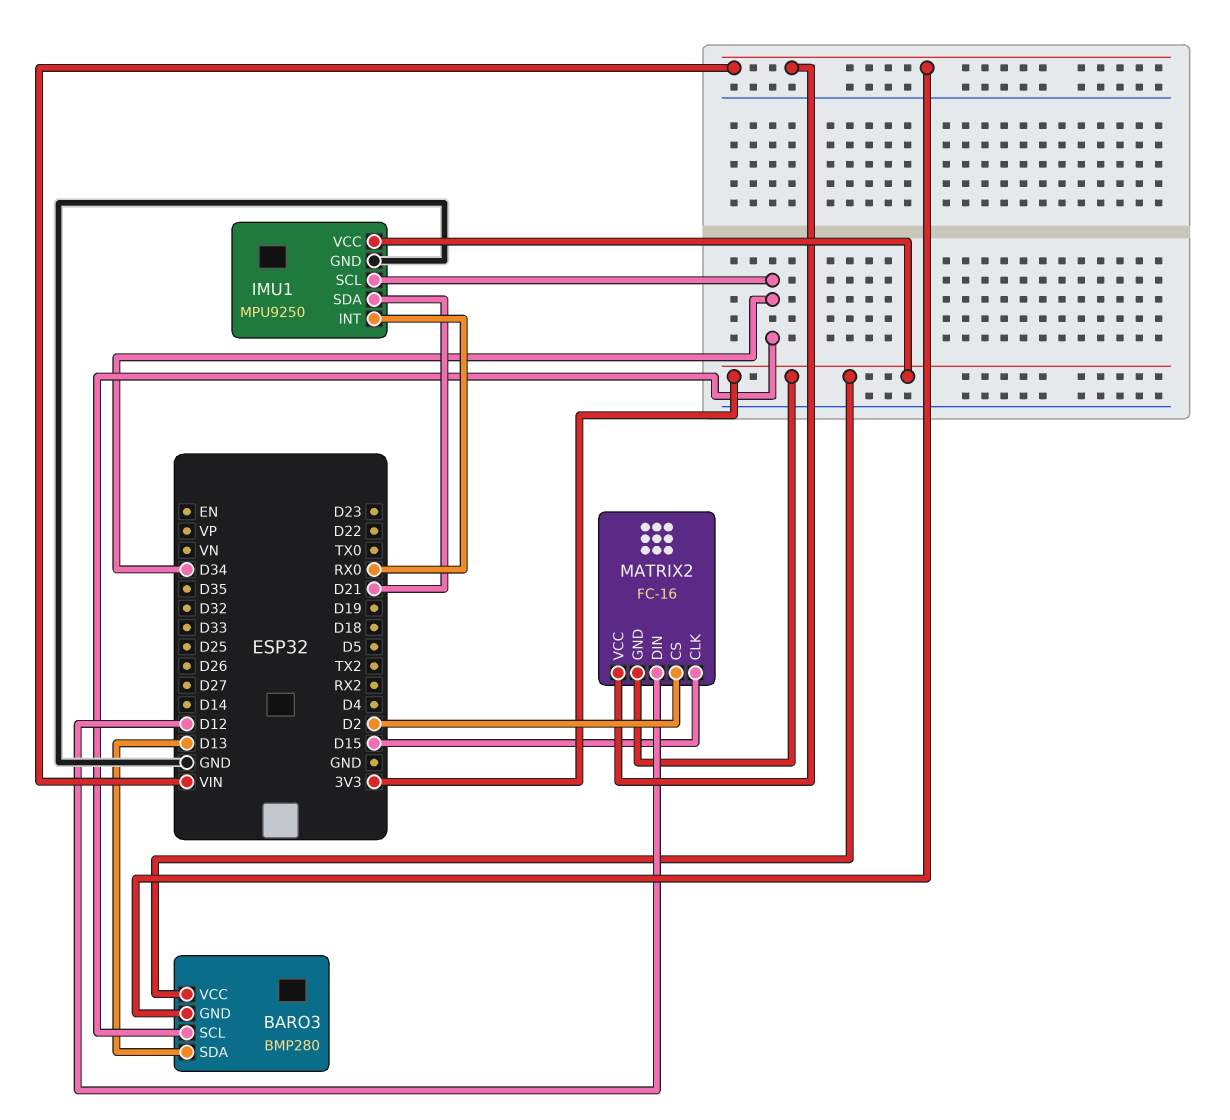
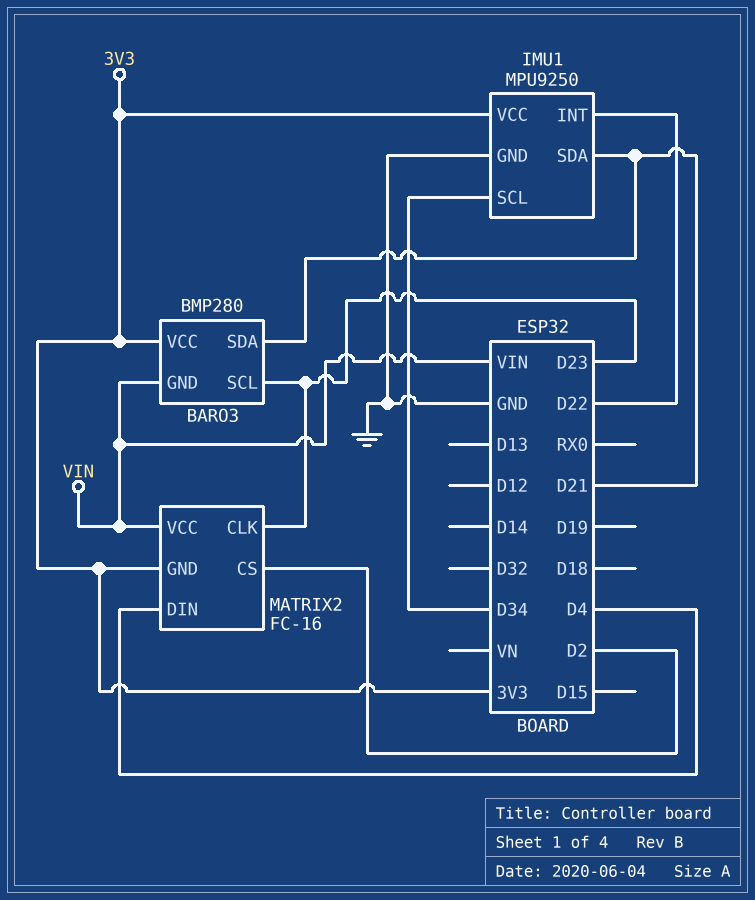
BARO3 pin SCL: D34 -> D23
BARO3 pin SDA: D13 -> D21
IMU1 pin INT: RX0 -> D22
MATRIX2 pin CLK: D15 -> D23
MATRIX2 pin DIN: D12 -> D4

